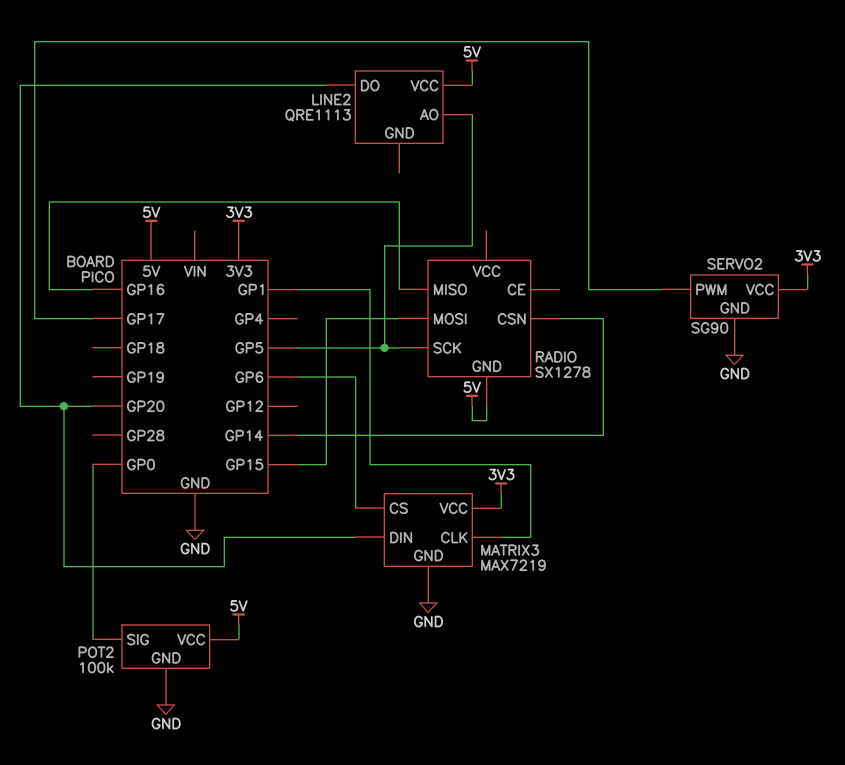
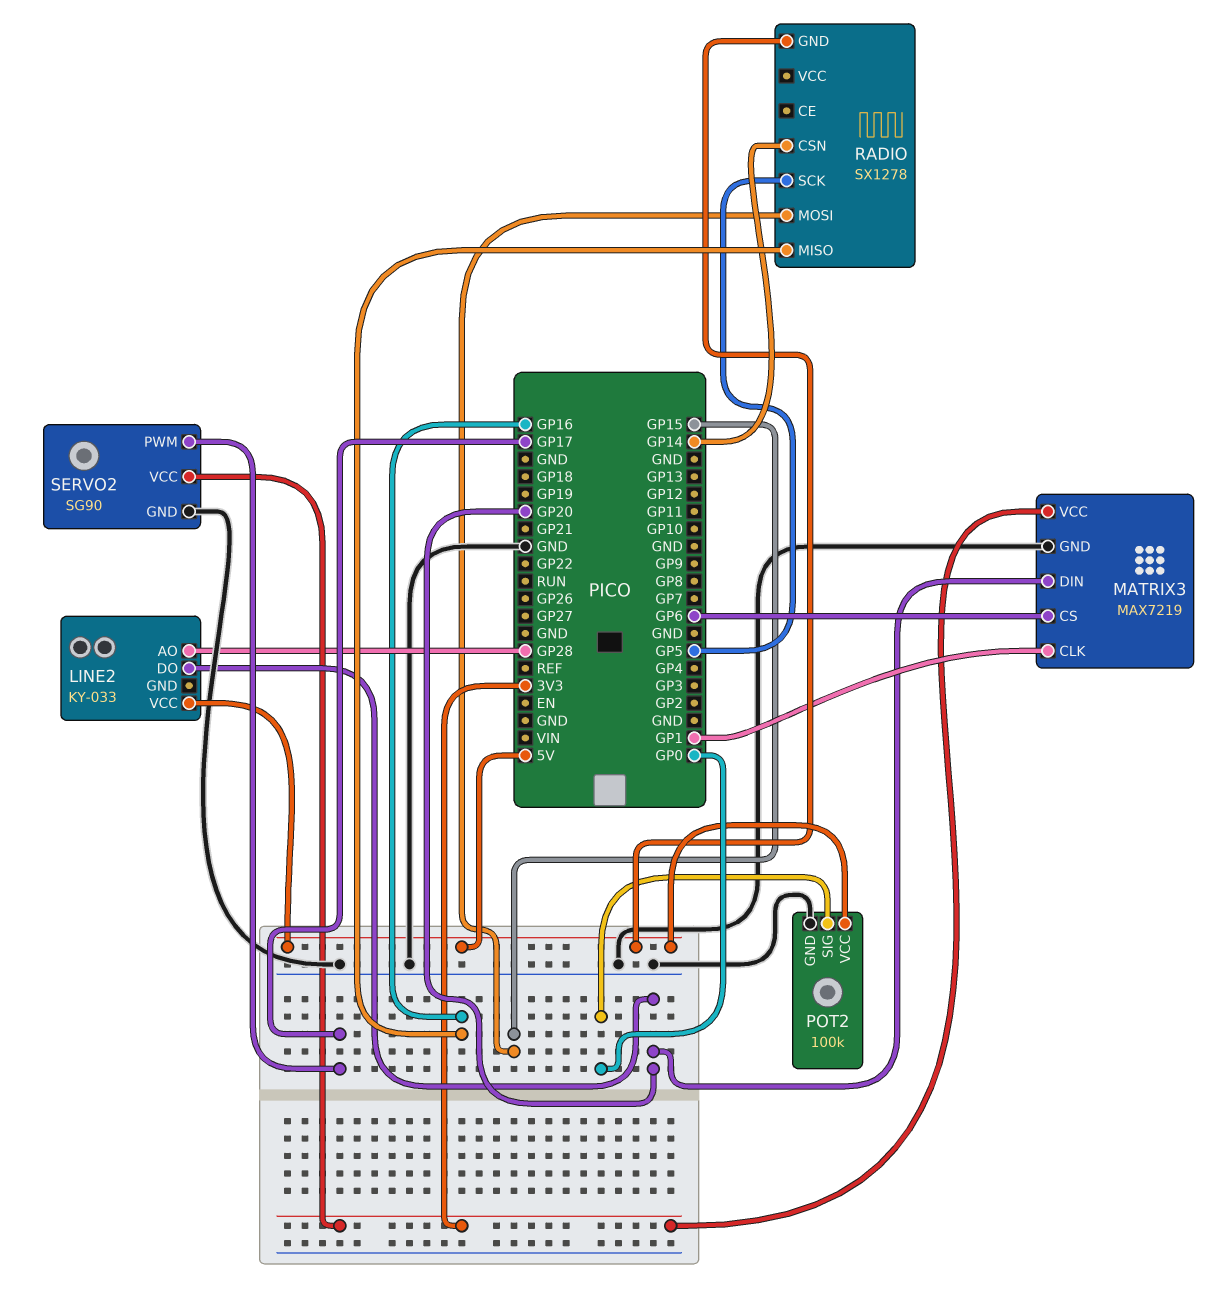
LINE2: QRE1113 -> KY-033
LINE2 pin AO: GP5 -> GP28

